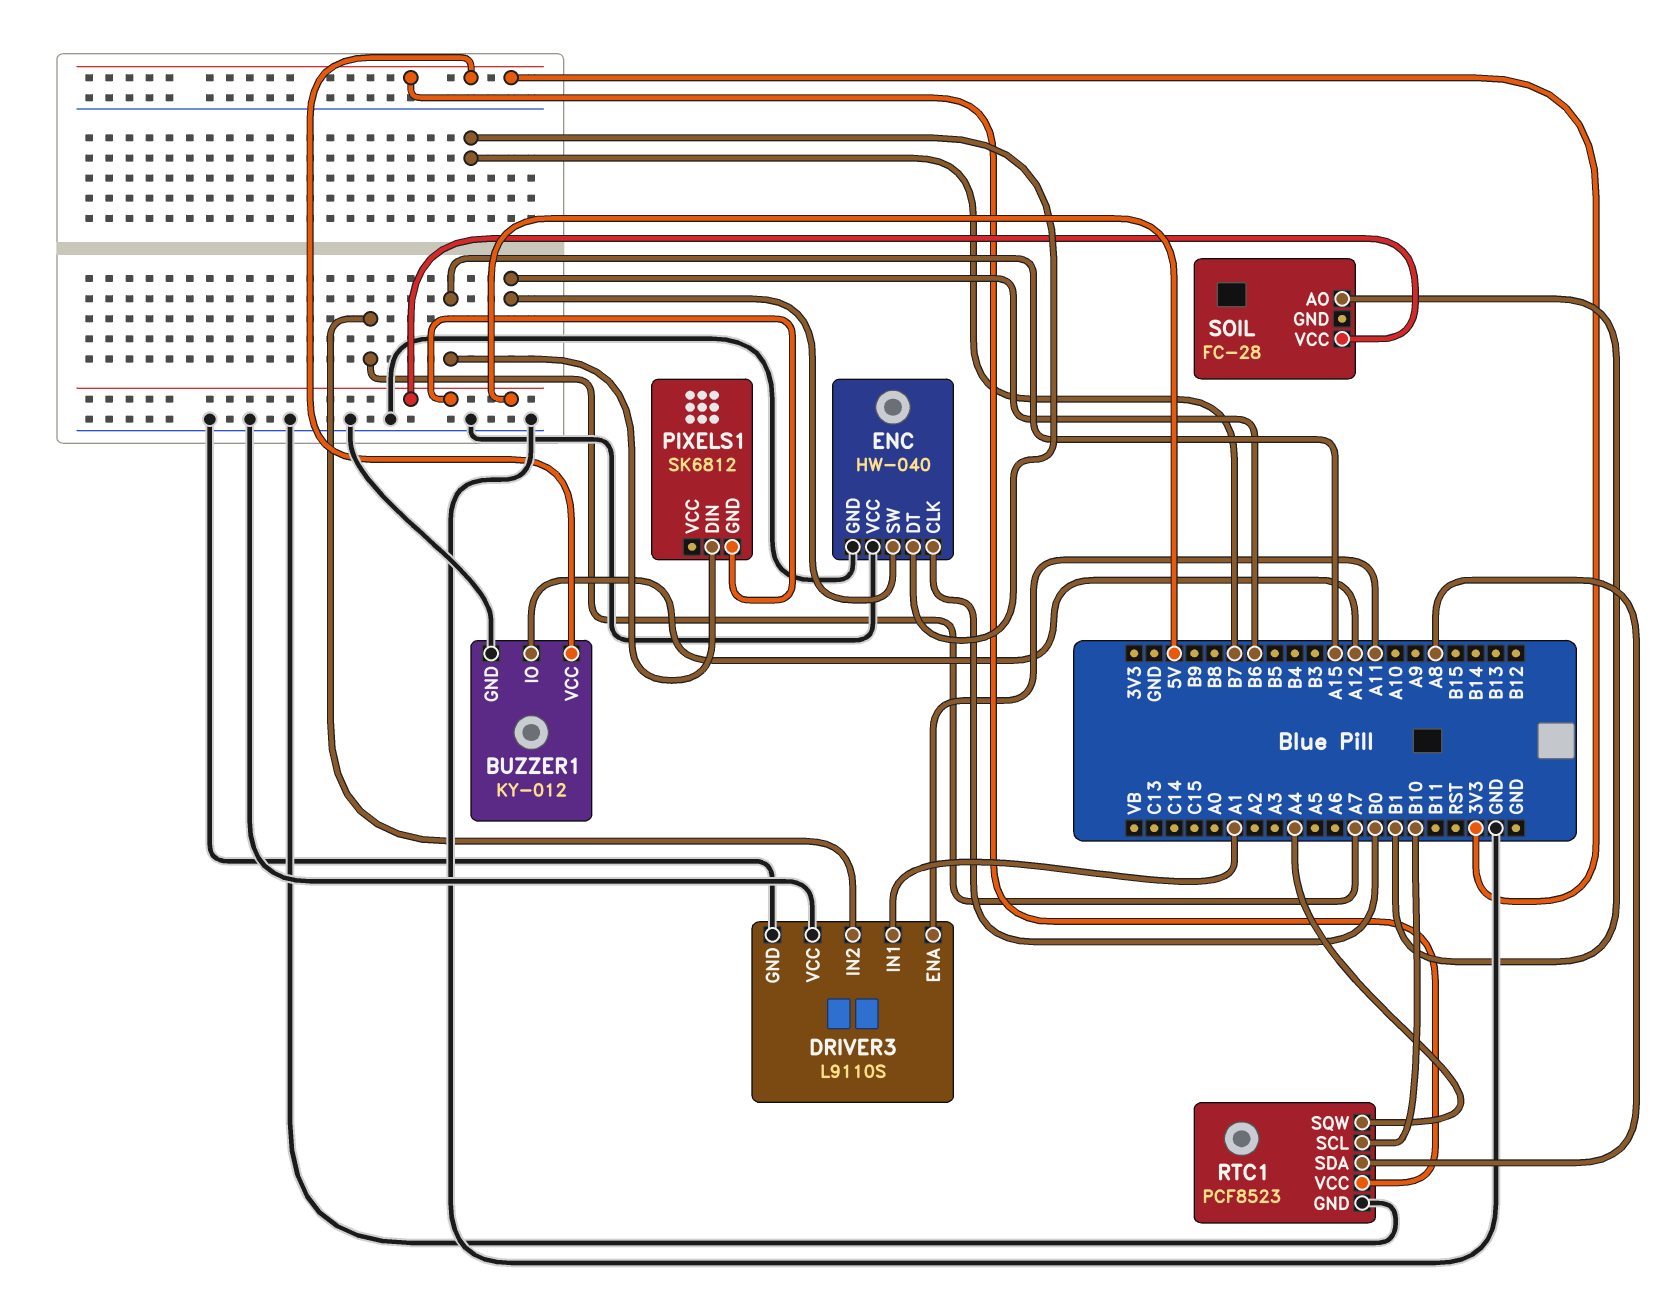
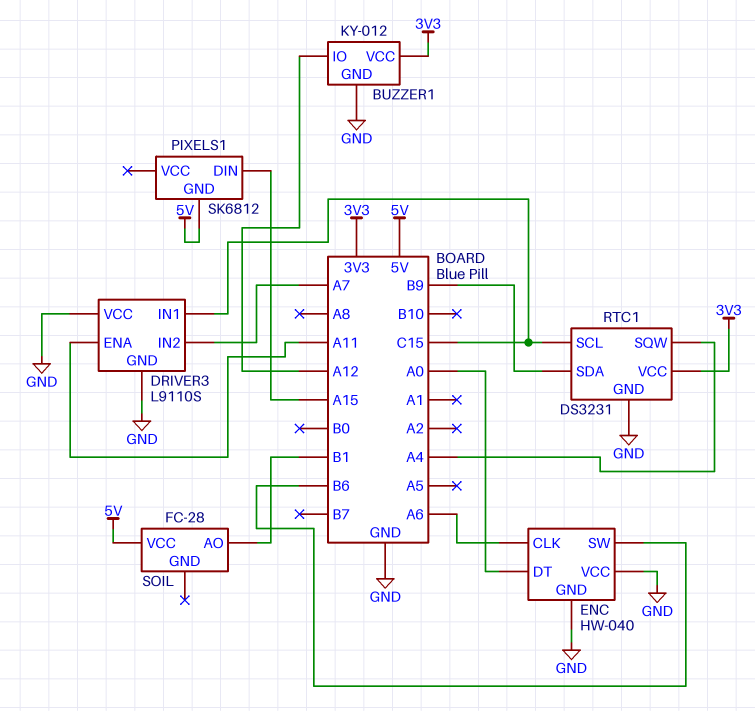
DRIVER3 pin IN1: A1 -> C15
ENC pin CLK: B0 -> A6
ENC pin DT: B7 -> A0
RTC1: PCF8523 -> DS3231
RTC1 pin SCL: B10 -> C15
RTC1 pin SDA: A8 -> B9

